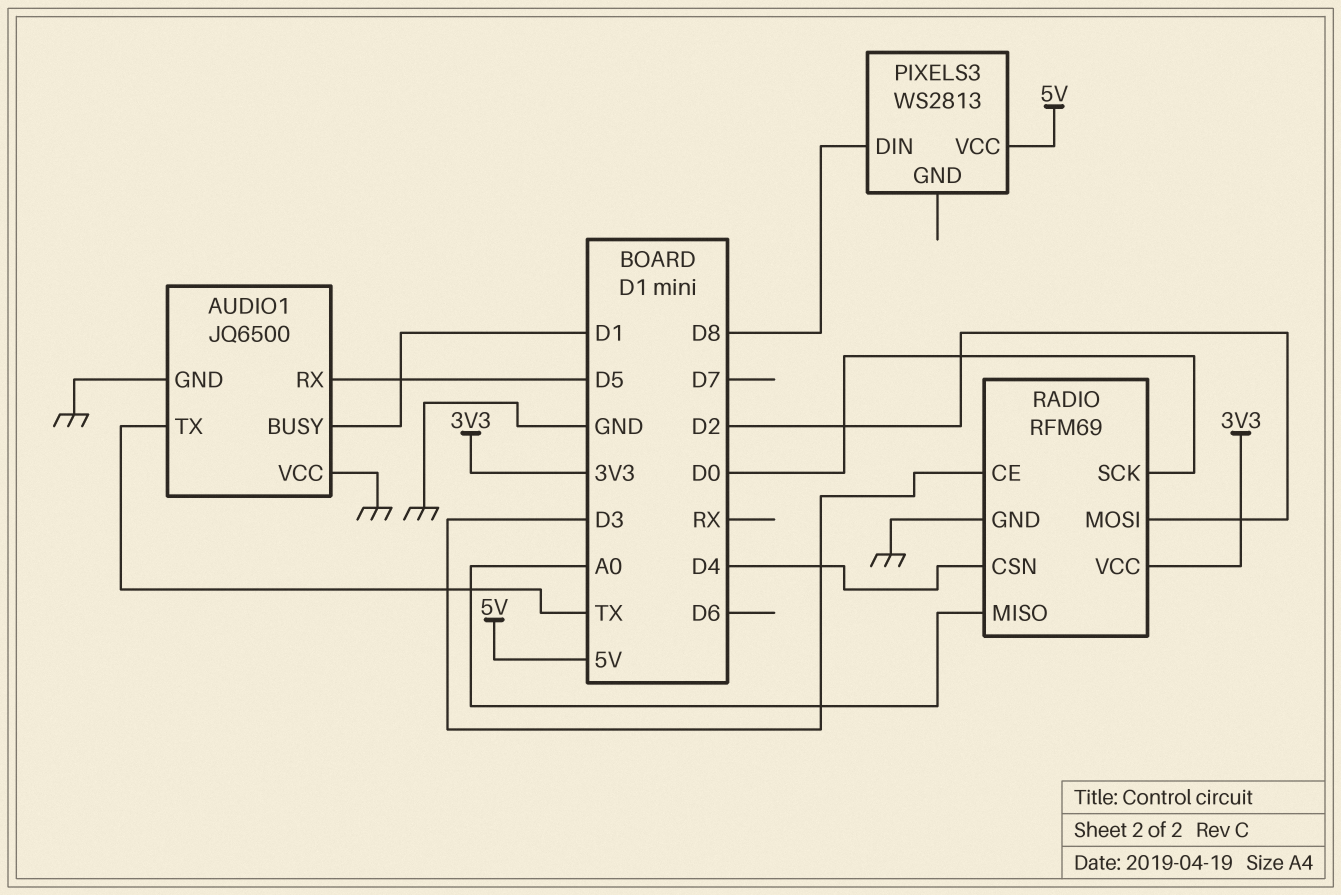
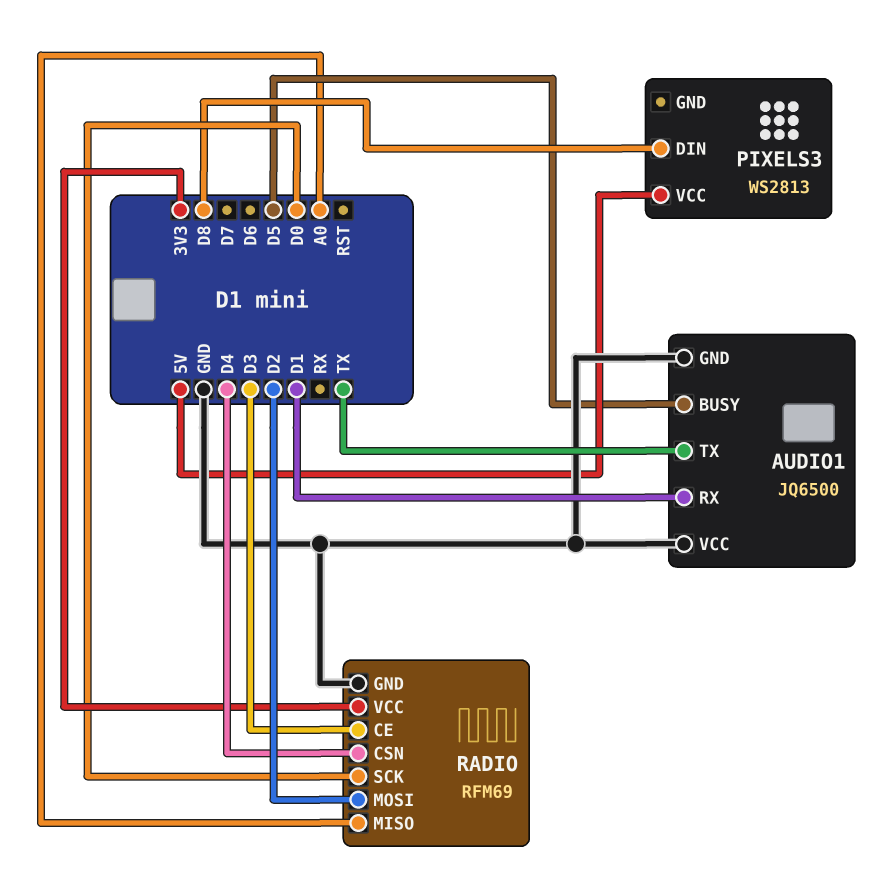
AUDIO1 pin BUSY: D1 -> D5
AUDIO1 pin RX: D5 -> D1

